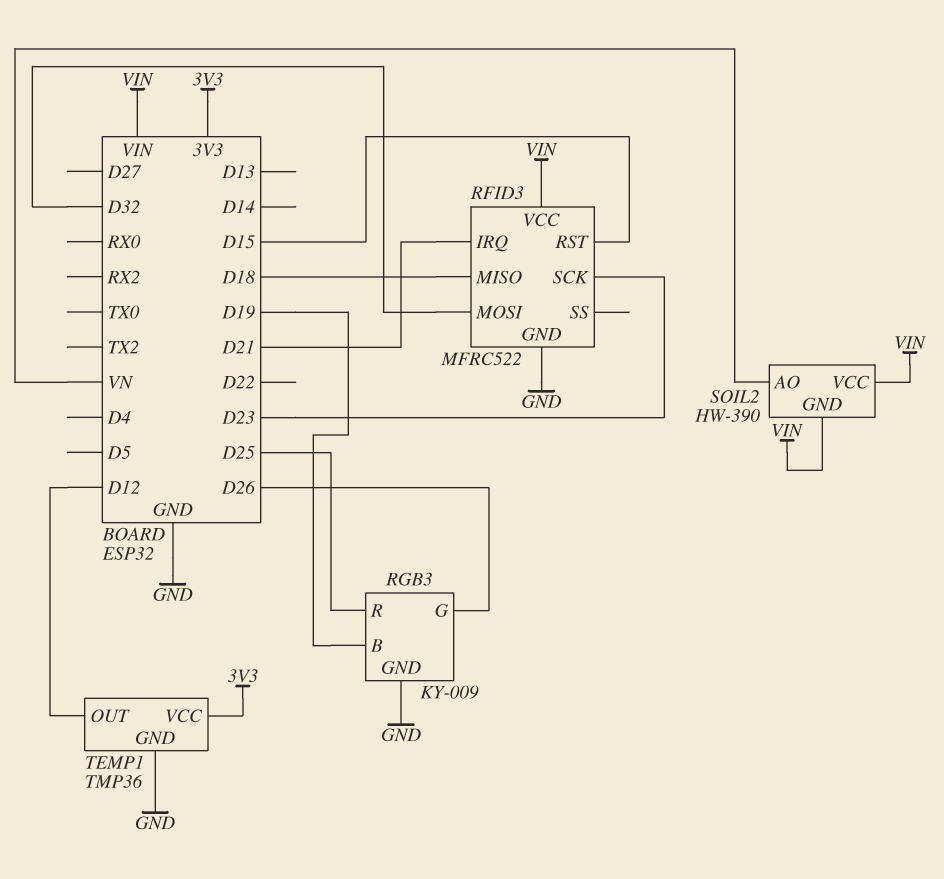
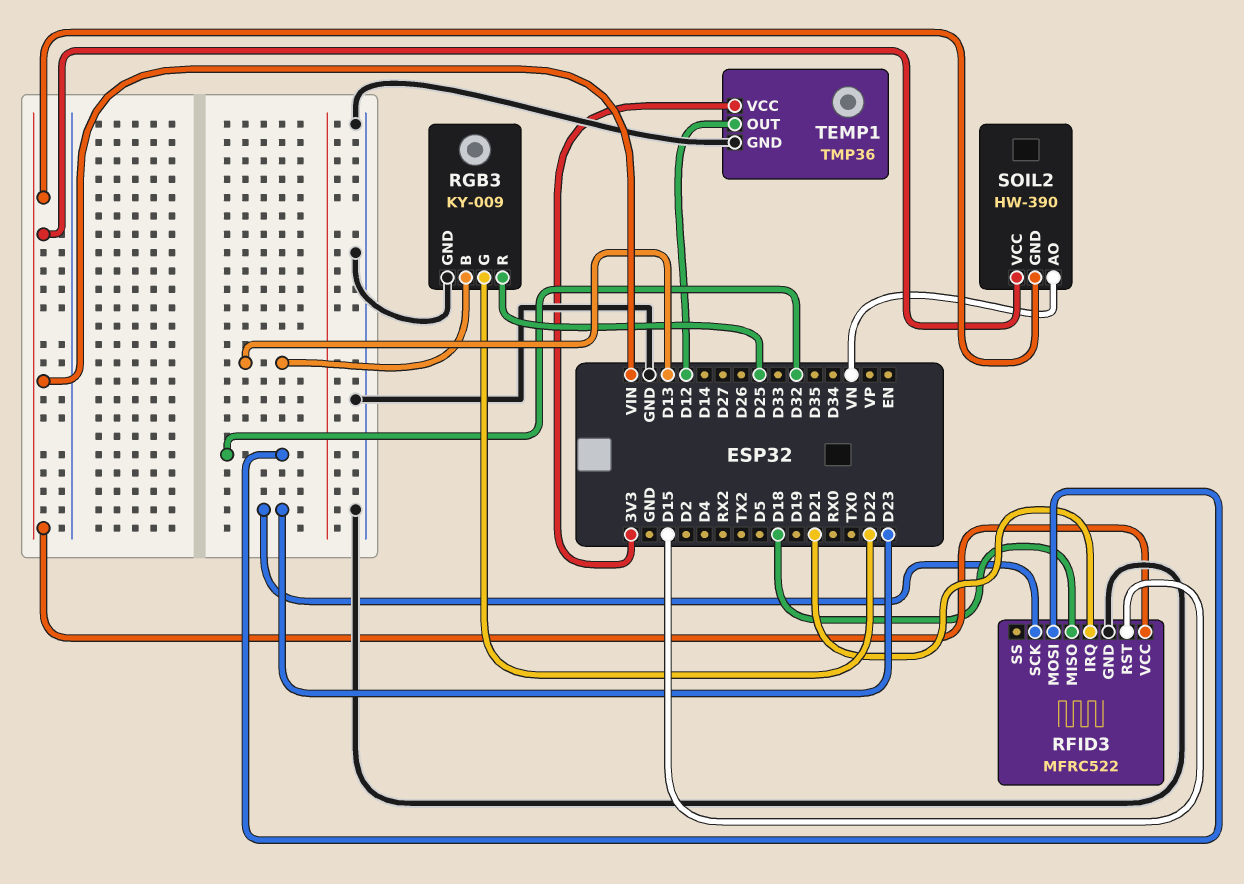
RGB3 pin B: D19 -> D13
RGB3 pin G: D26 -> D22

